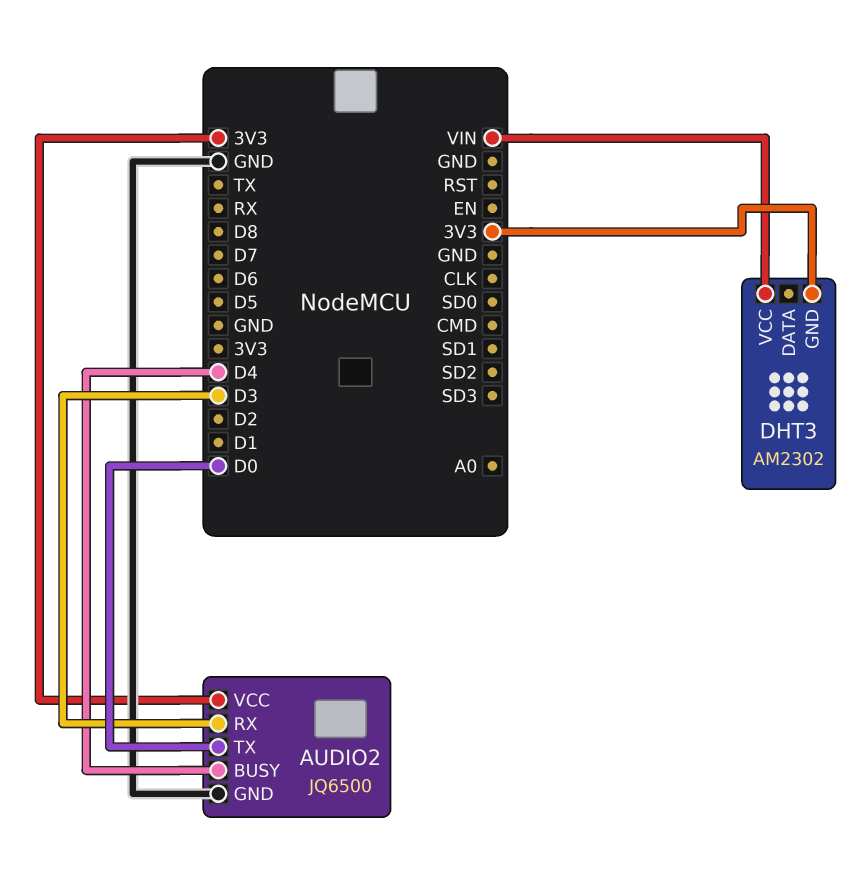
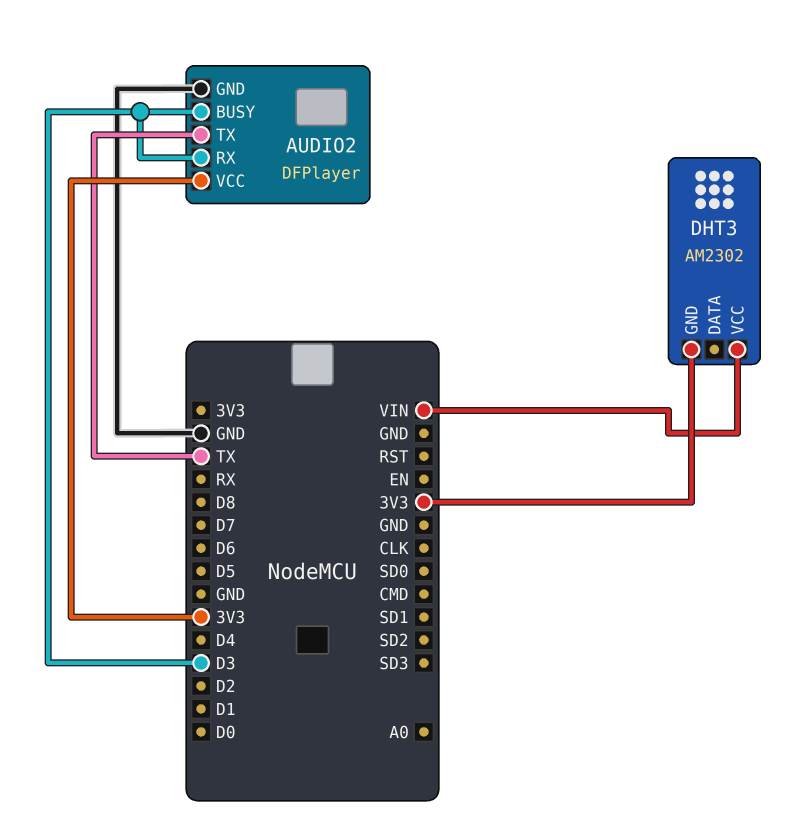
AUDIO2: JQ6500 -> DFPlayer
AUDIO2 pin BUSY: D4 -> D3
AUDIO2 pin TX: D0 -> TX

